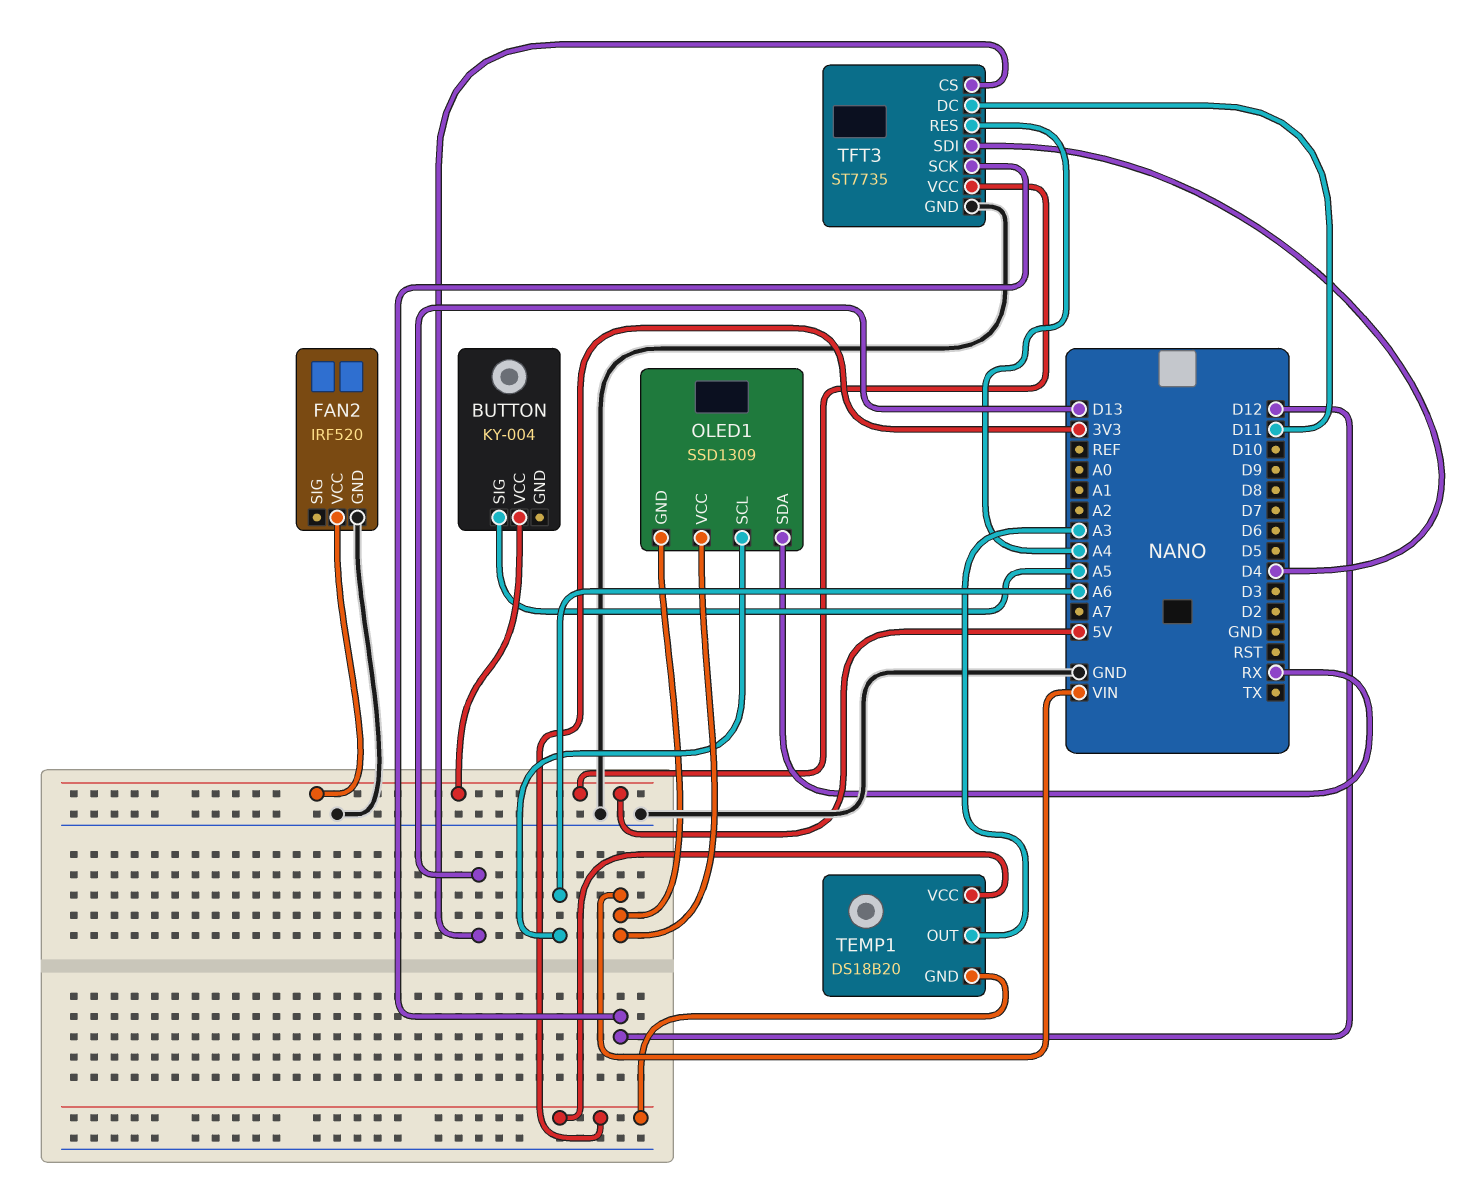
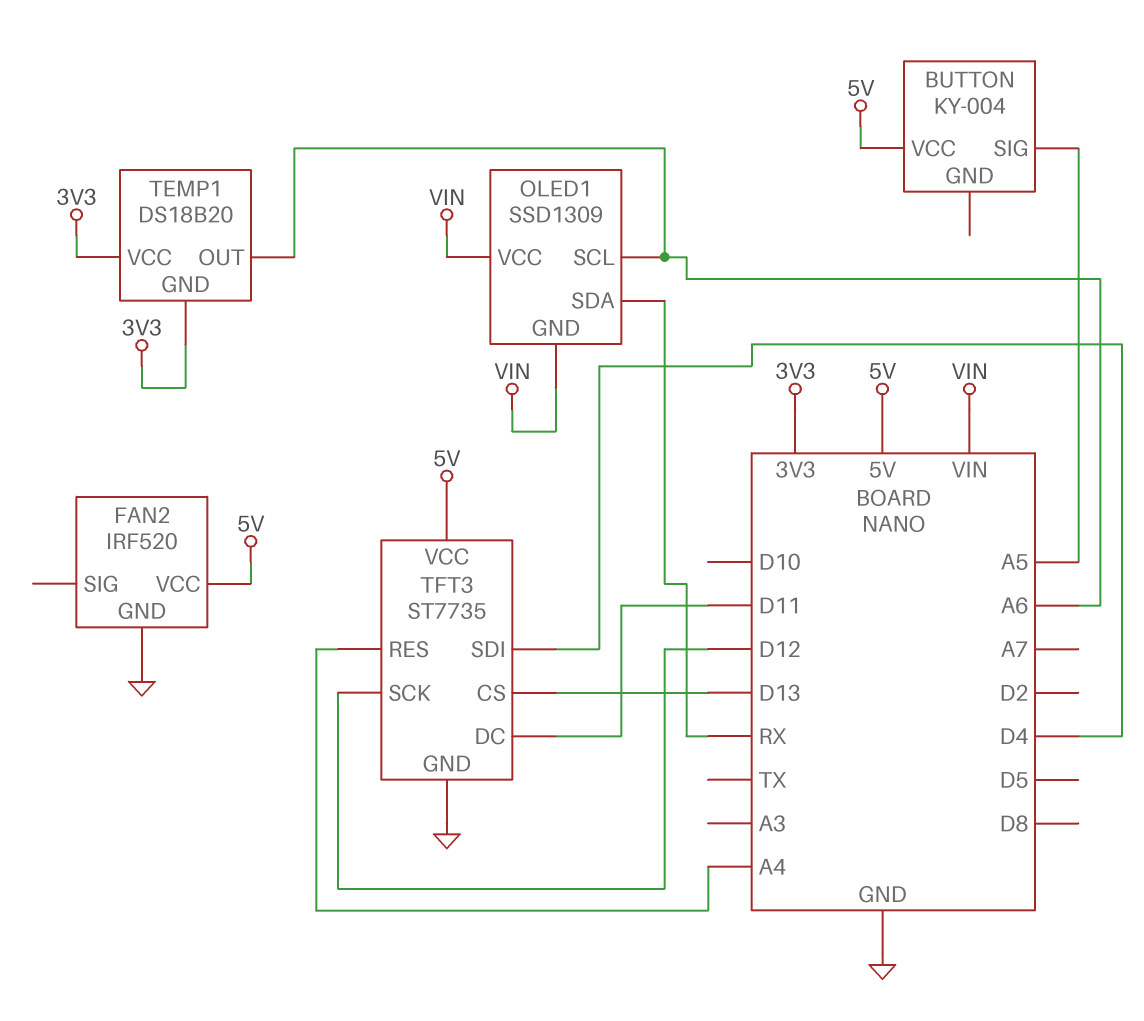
TEMP1 pin OUT: A3 -> A6

